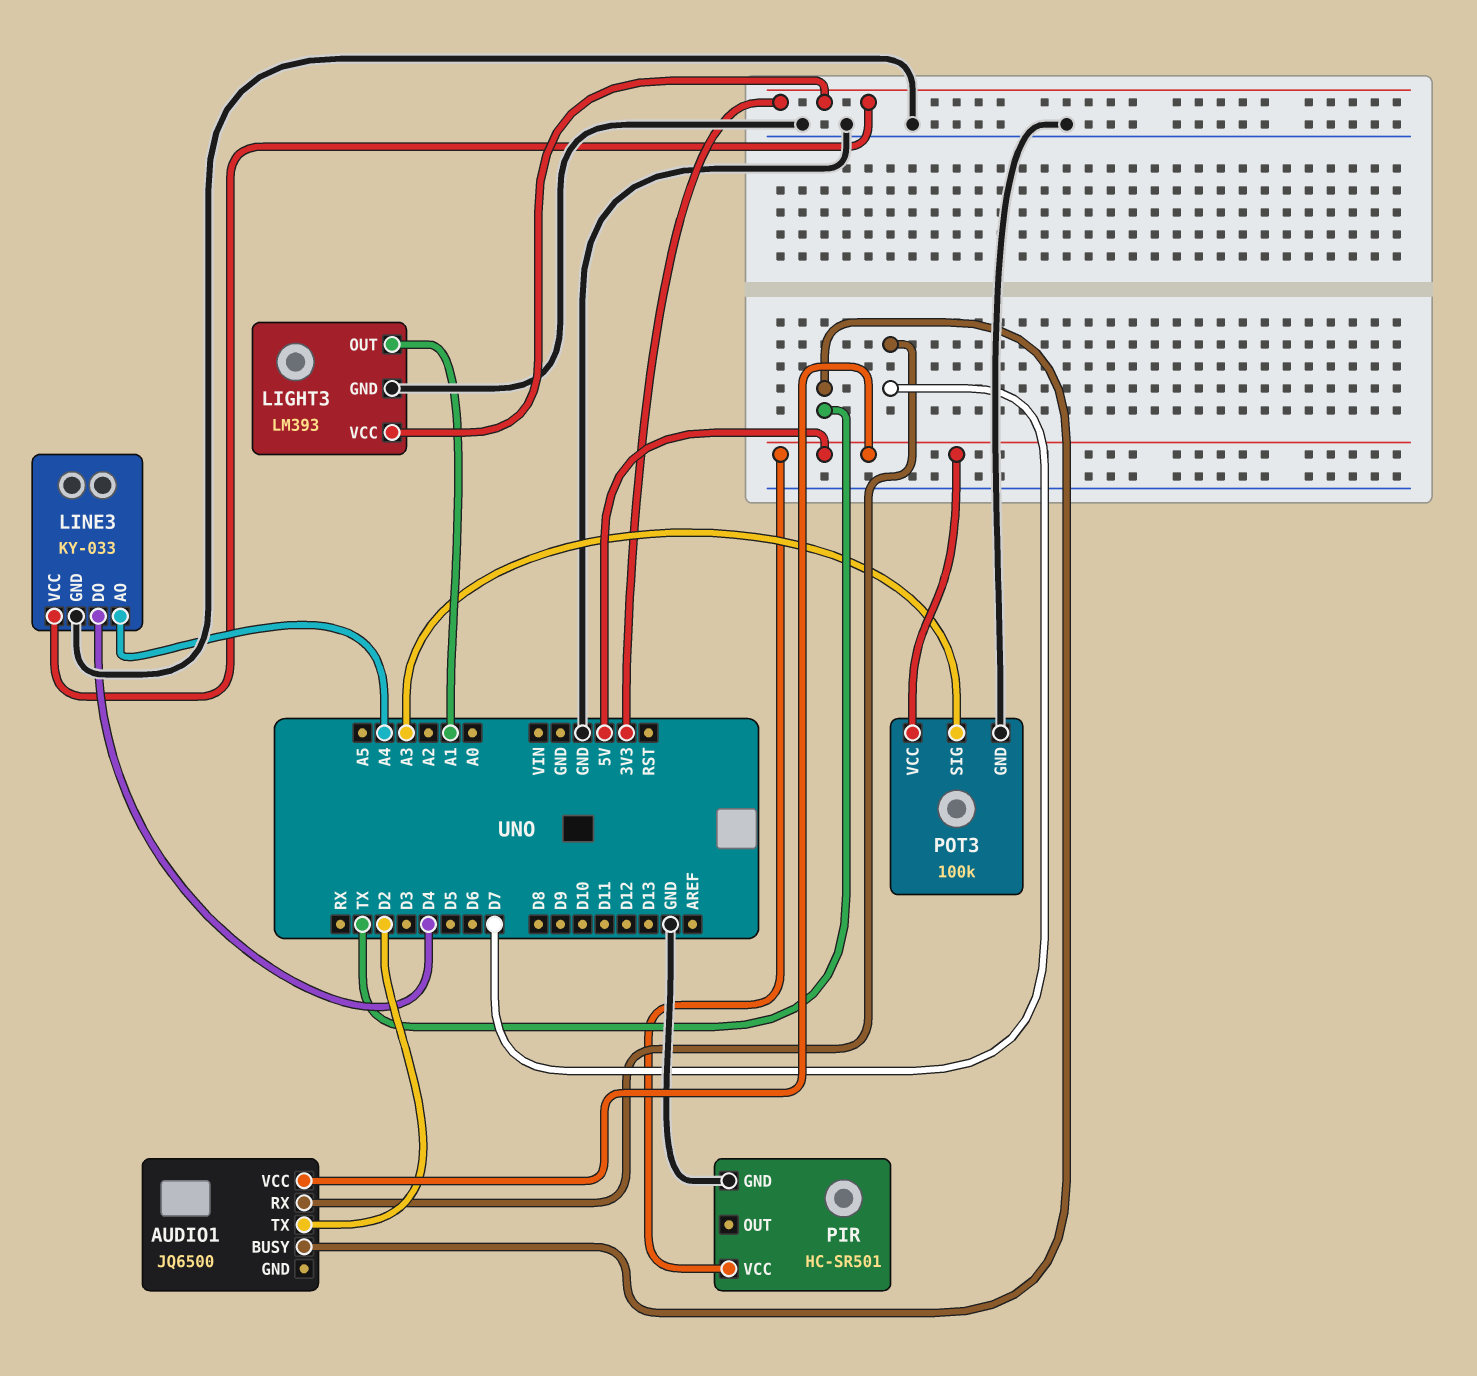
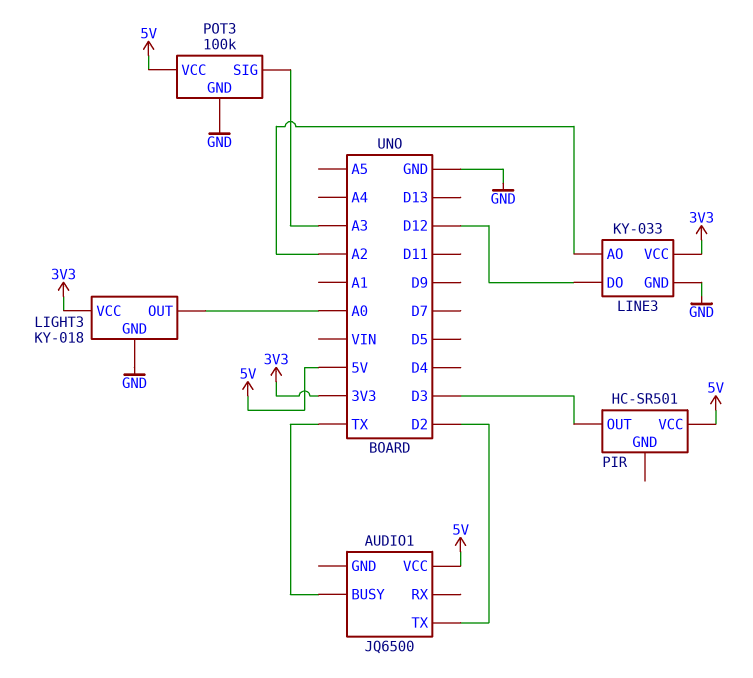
AUDIO1 pin RX: D7 -> none
LIGHT3: LM393 -> KY-018
LIGHT3 pin OUT: A1 -> A0
LINE3 pin AO: A4 -> A2
LINE3 pin DO: D4 -> D12
PIR pin GND: GND -> none
PIR pin OUT: none -> D3

